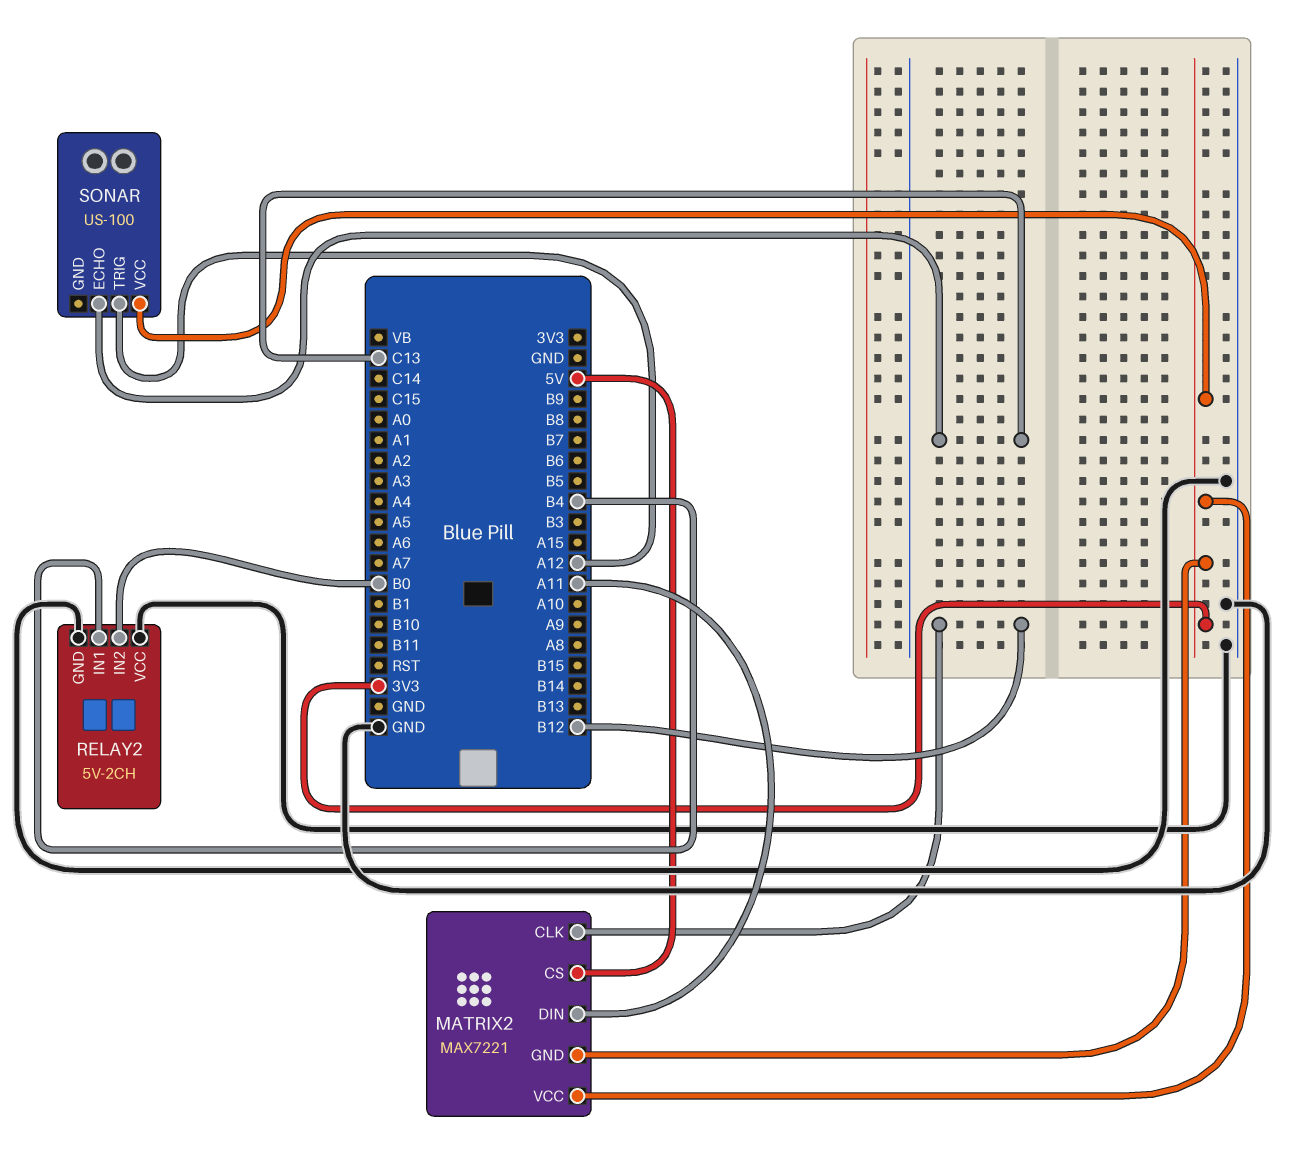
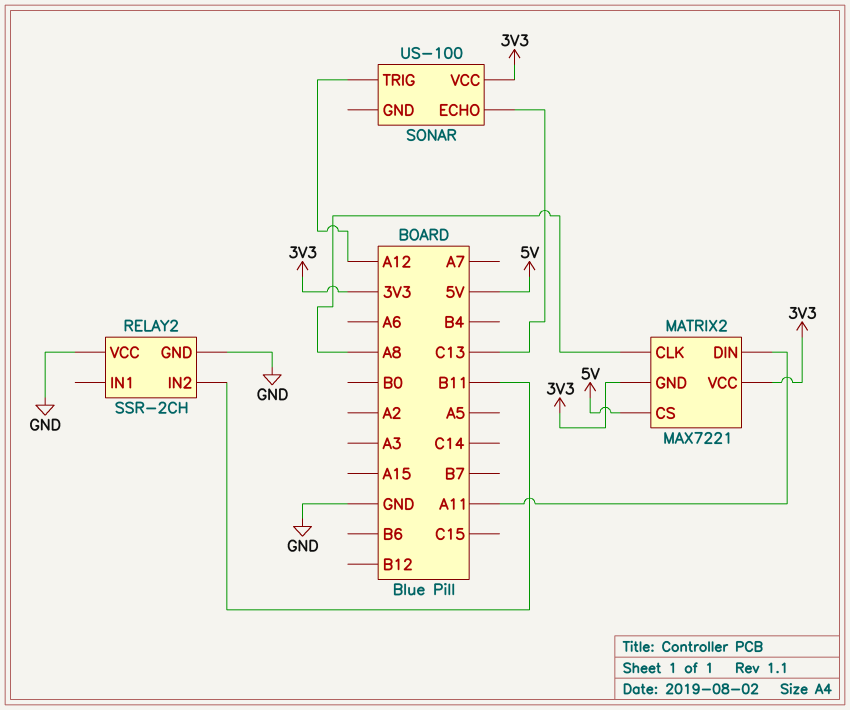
MATRIX2 pin CLK: B12 -> A8
RELAY2: 5V-2CH -> SSR-2CH
RELAY2 pin IN1: B4 -> none
RELAY2 pin IN2: B0 -> B11

